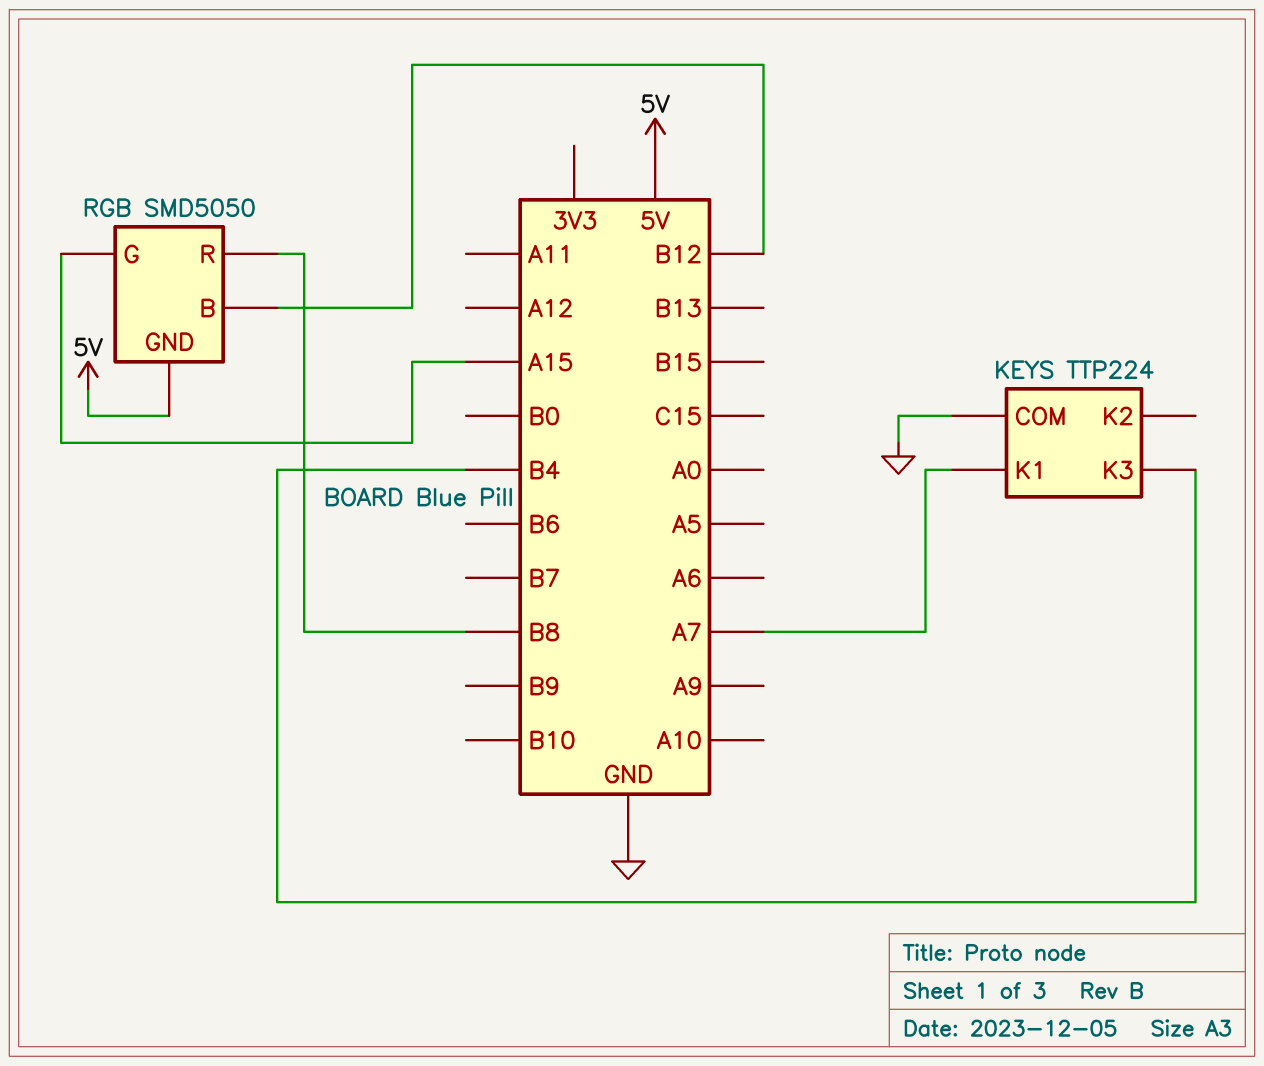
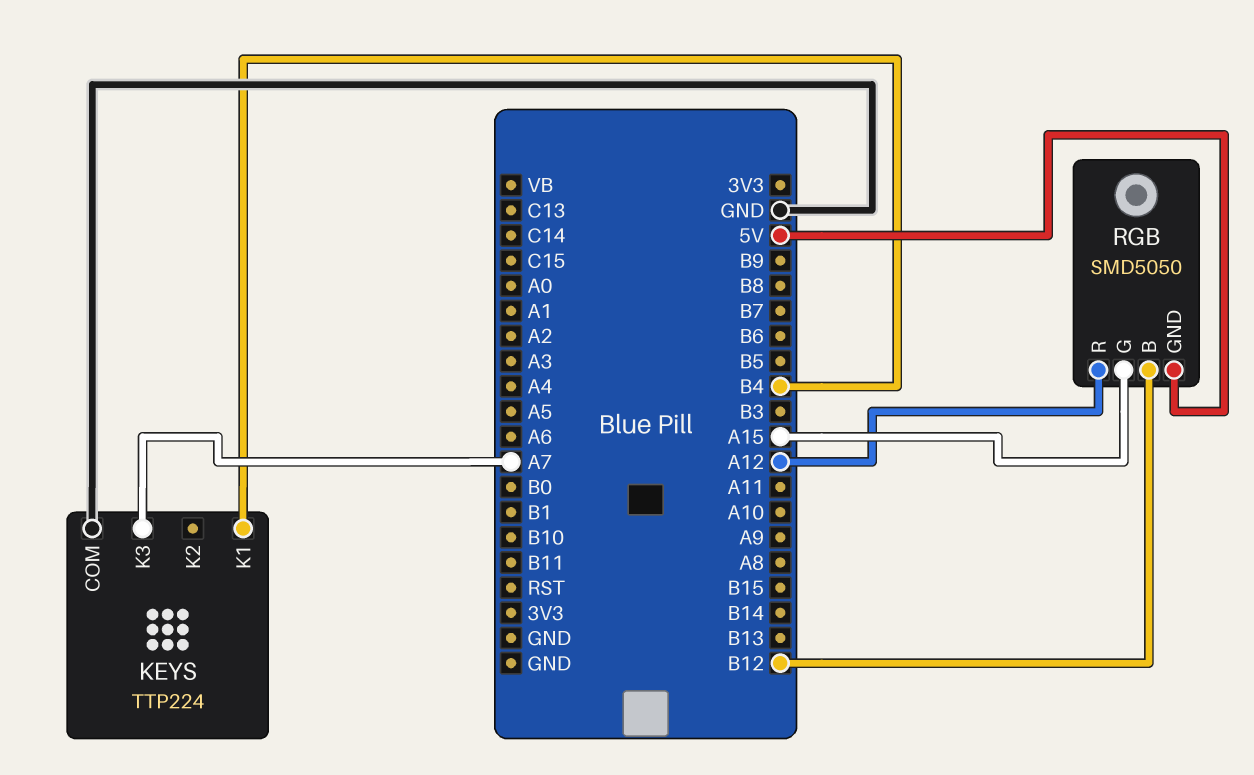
KEYS pin K1: A7 -> B4
KEYS pin K3: B4 -> A7
RGB pin R: B8 -> A12

